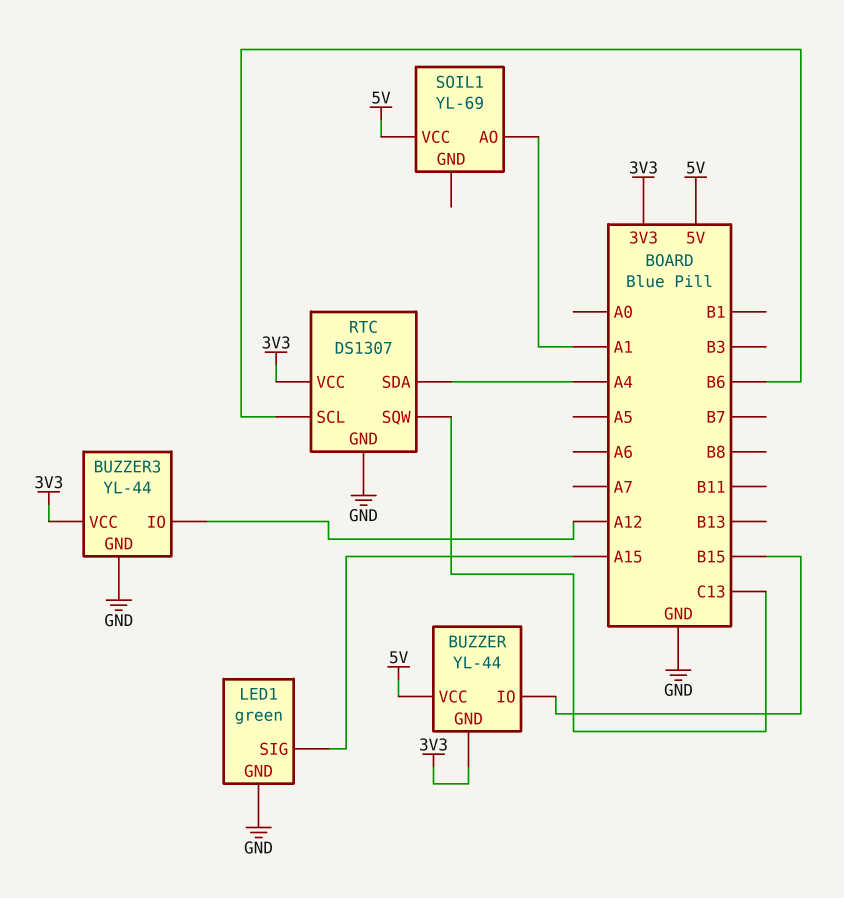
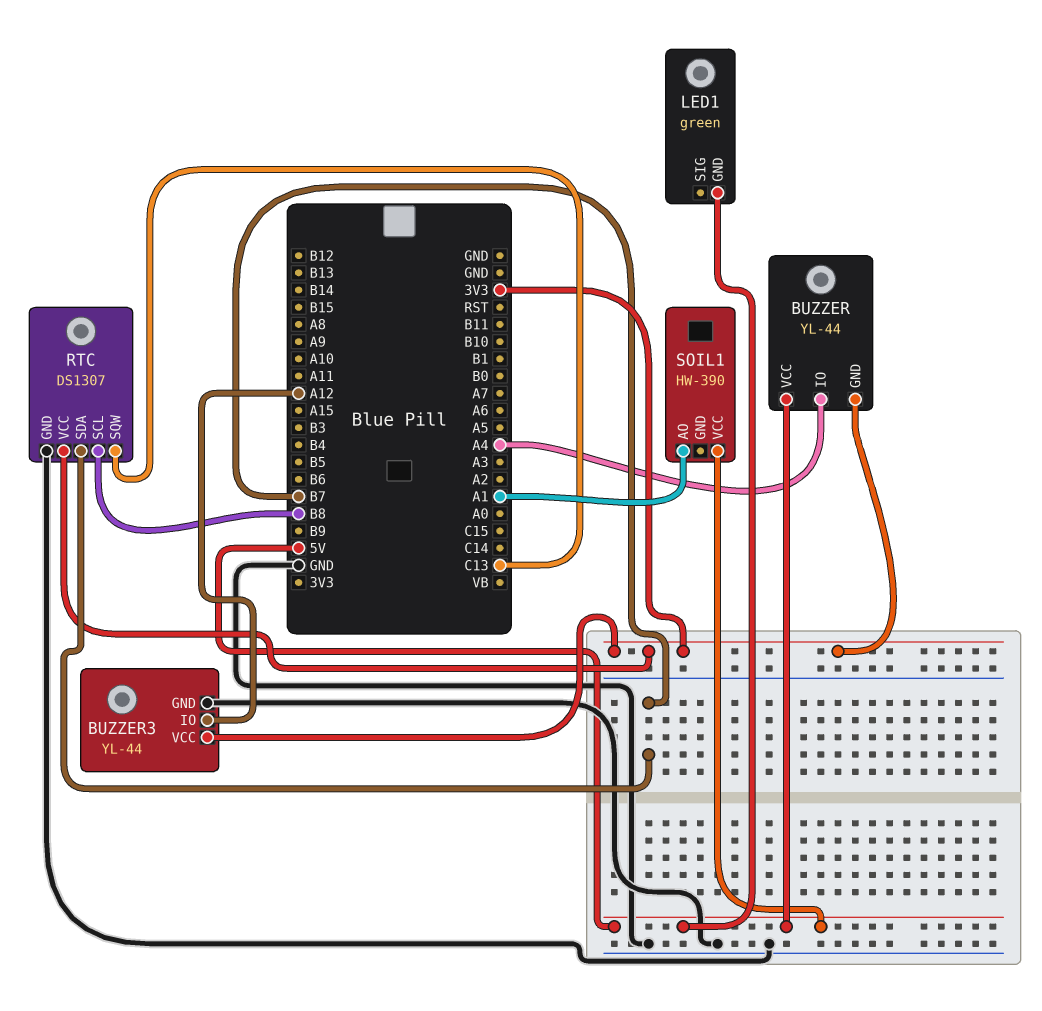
BUZZER pin IO: B15 -> A4
LED1 pin GND: GND -> 5V
LED1 pin SIG: A15 -> none
RTC pin SCL: B6 -> B8
RTC pin SDA: A4 -> B7
SOIL1: YL-69 -> HW-390

